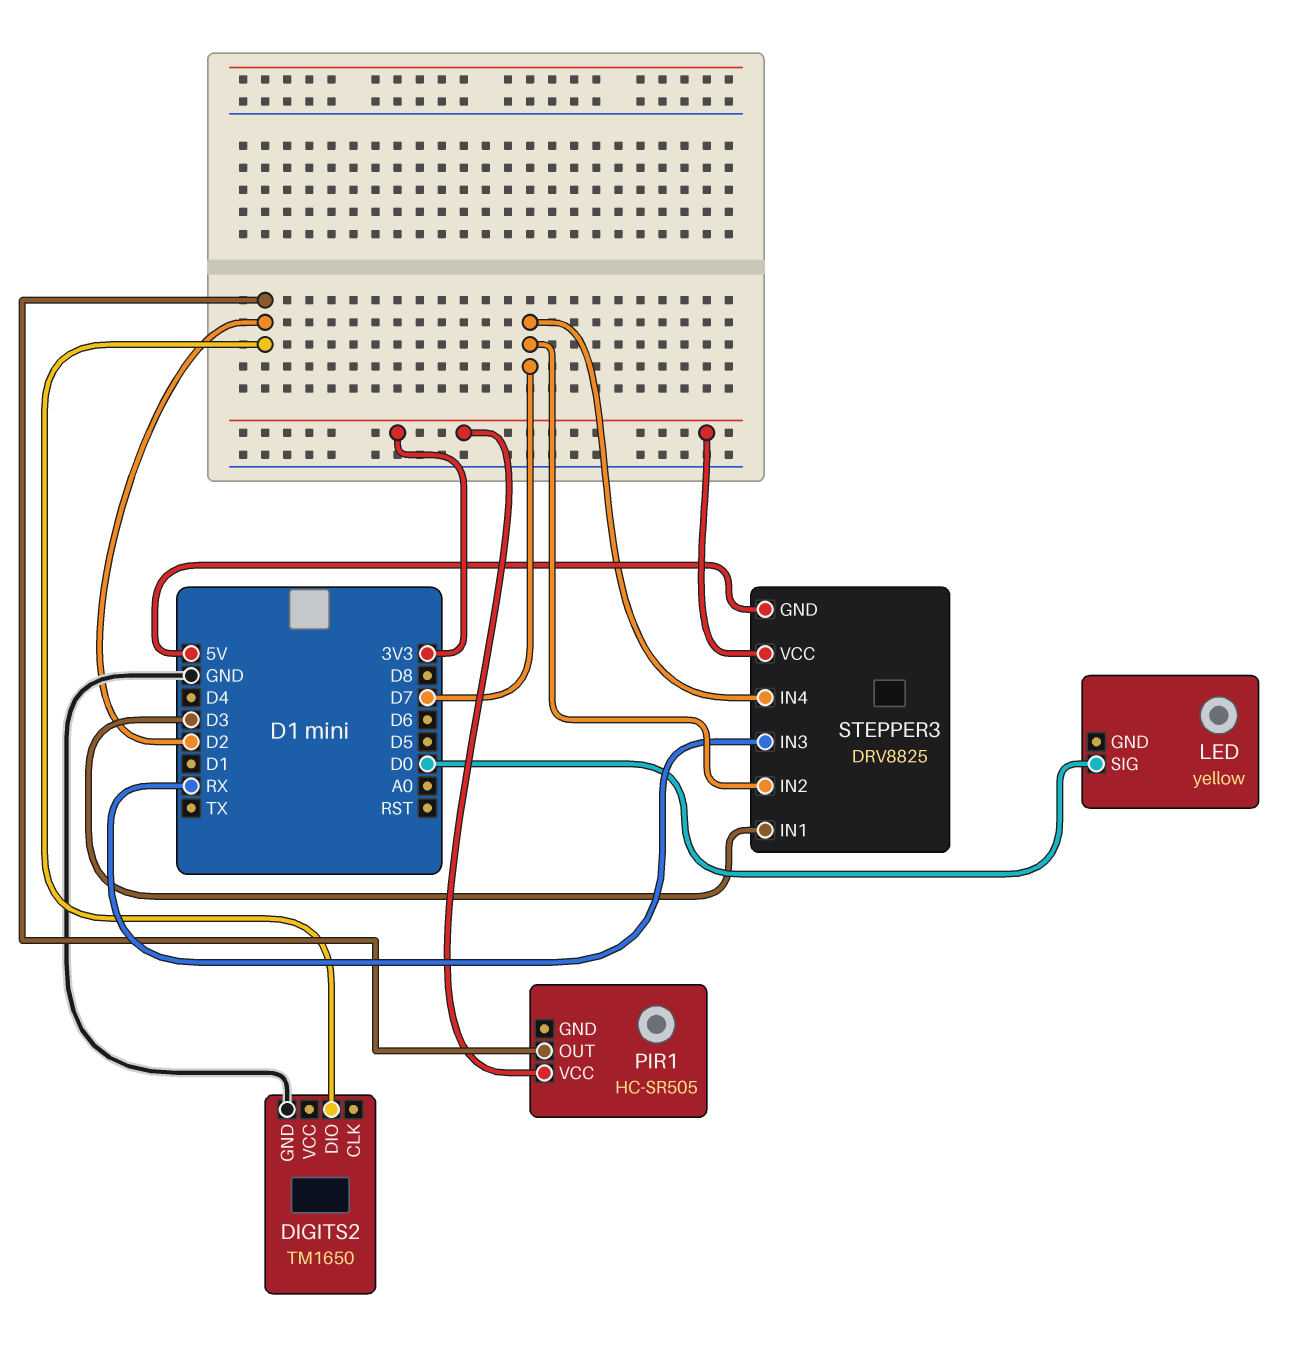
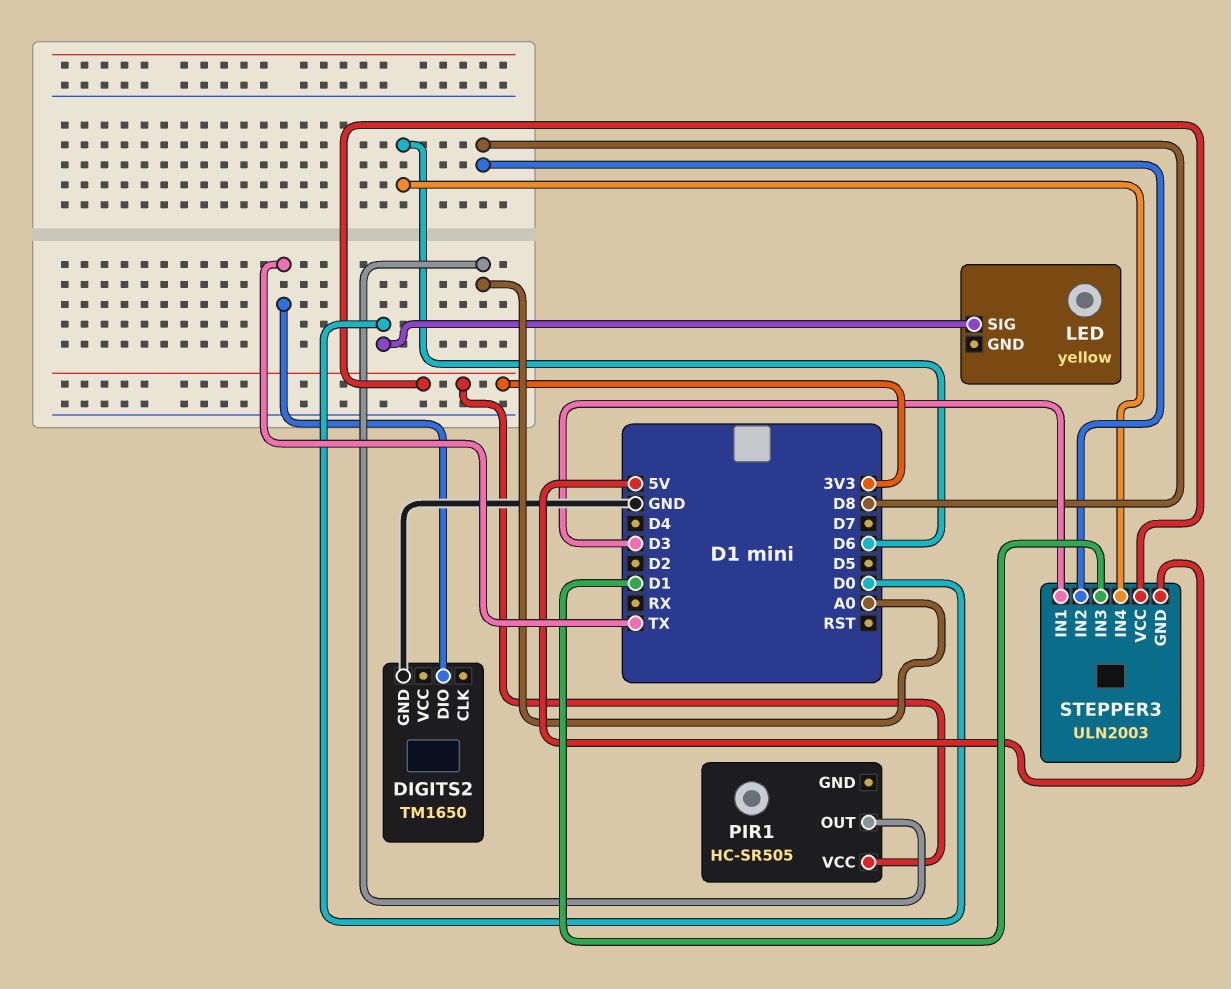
DIGITS2 pin DIO: D2 -> TX
PIR1 pin OUT: D2 -> A0
STEPPER3: DRV8825 -> ULN2003
STEPPER3 pin IN2: D7 -> D8
STEPPER3 pin IN3: RX -> D1
STEPPER3 pin IN4: D7 -> D6

